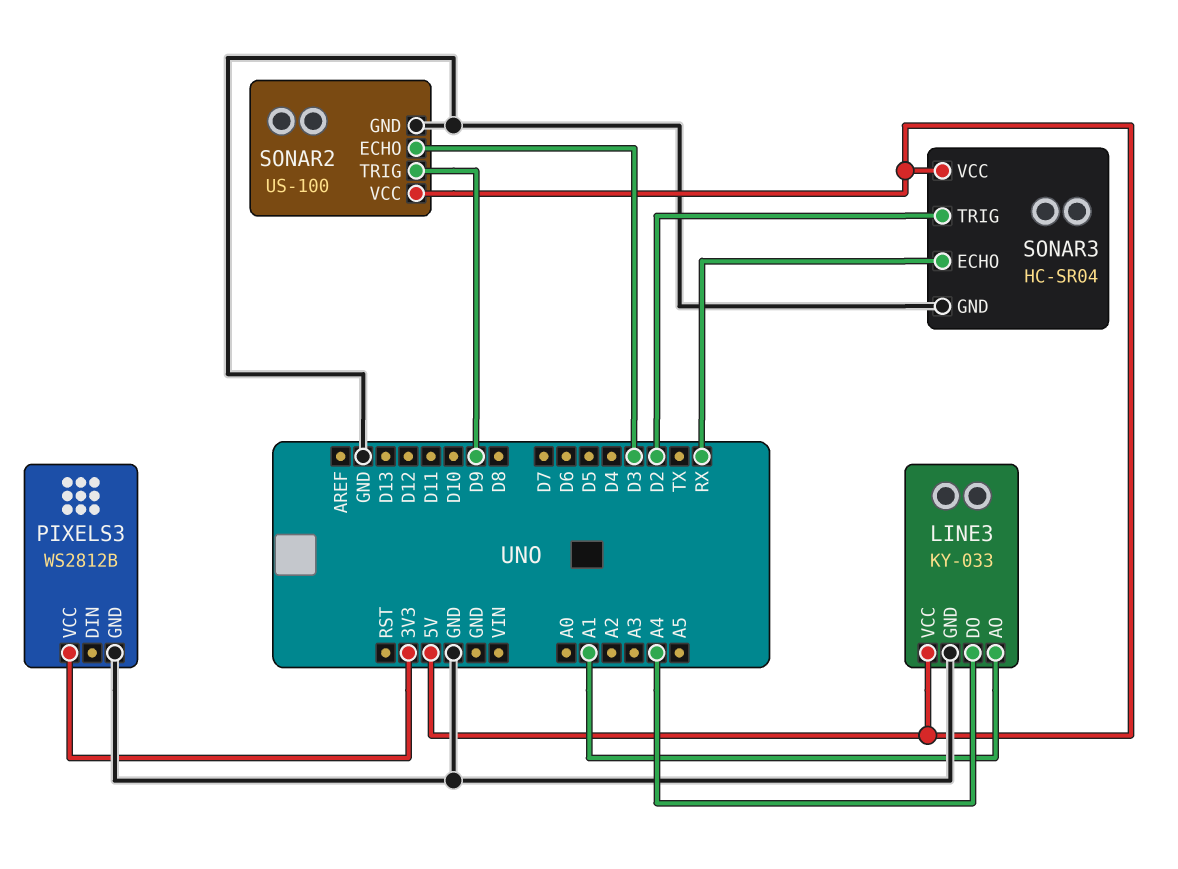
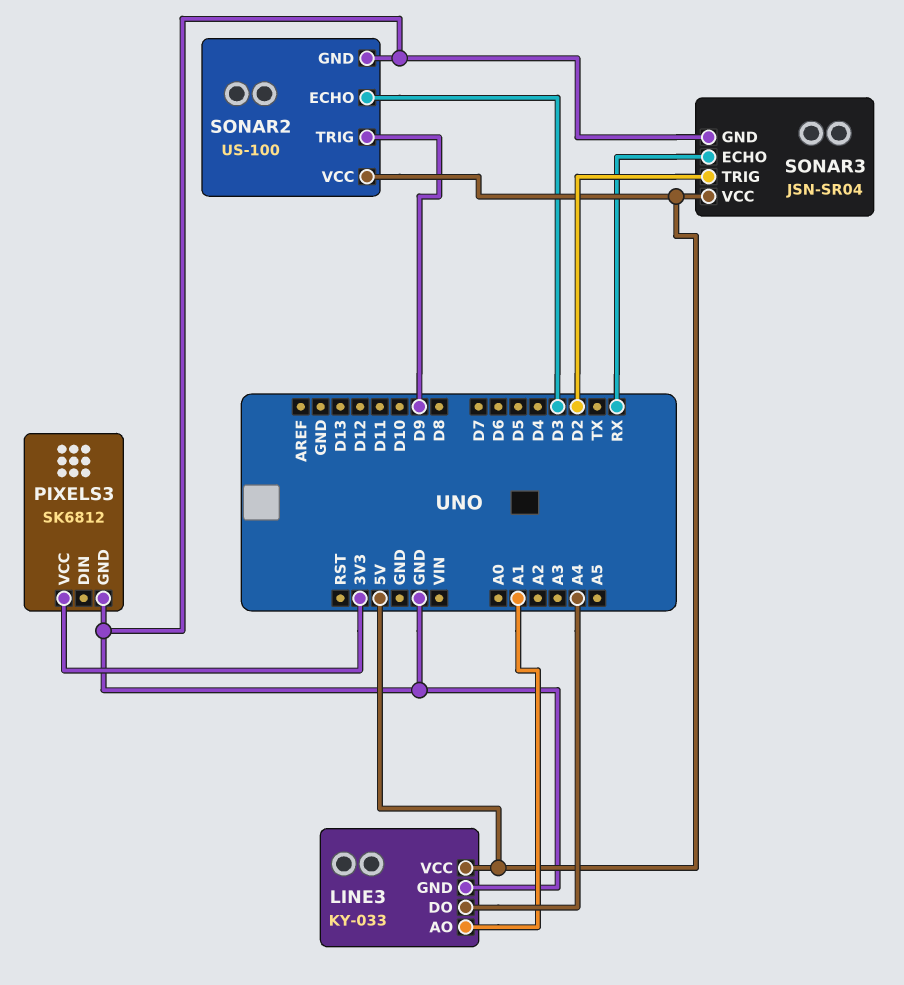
PIXELS3: WS2812B -> SK6812
SONAR3: HC-SR04 -> JSN-SR04

